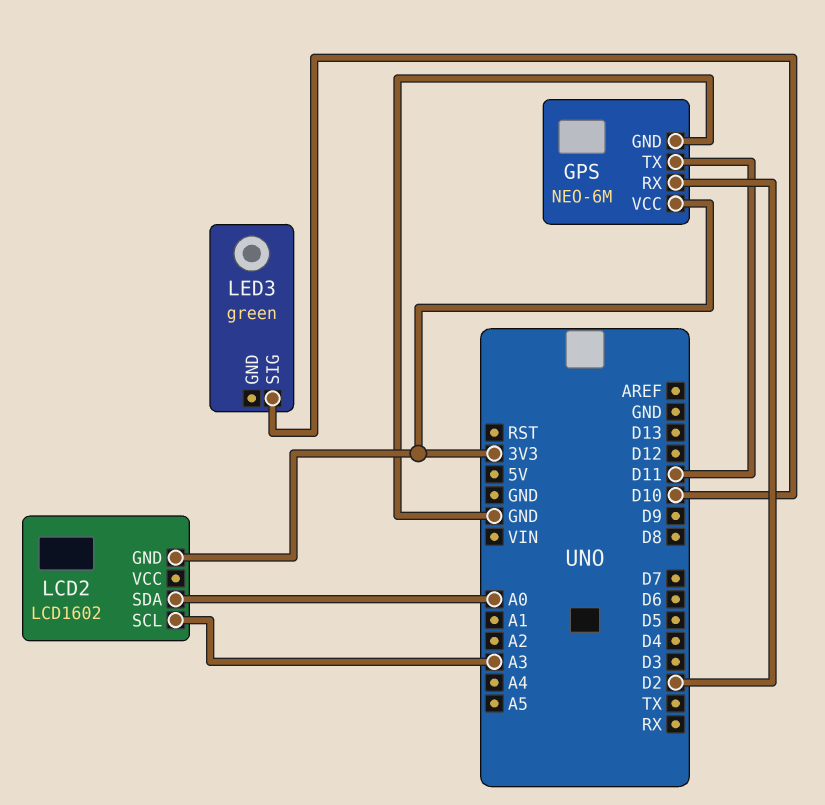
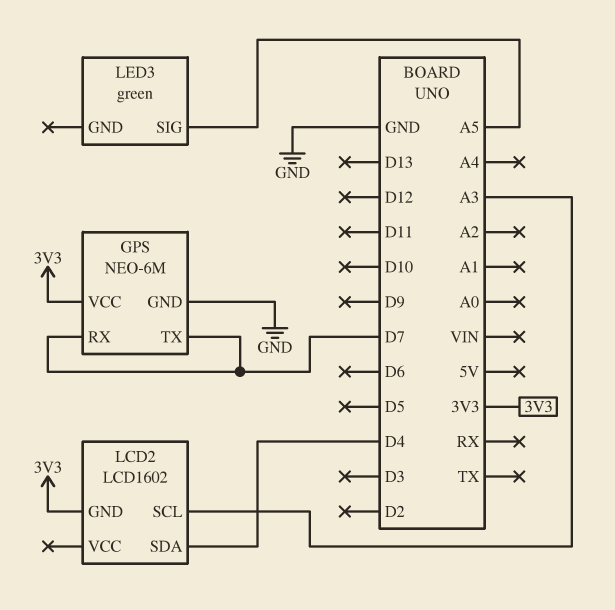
GPS pin RX: D2 -> D7
GPS pin TX: D11 -> D7
LCD2 pin SDA: A0 -> D4
LED3 pin SIG: D10 -> A5

